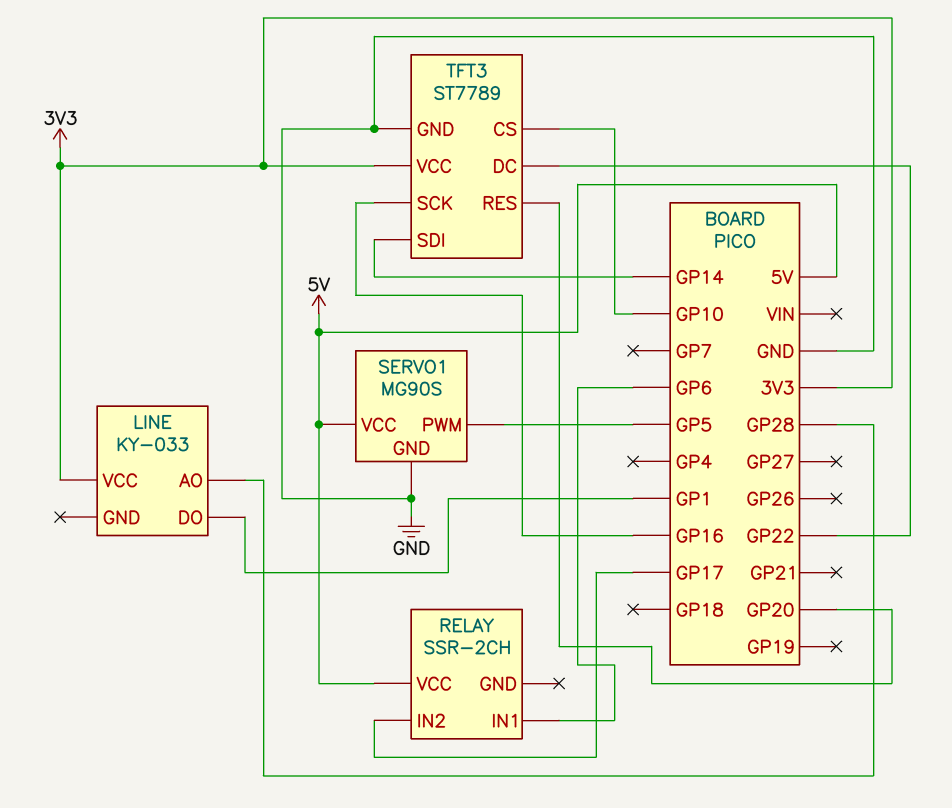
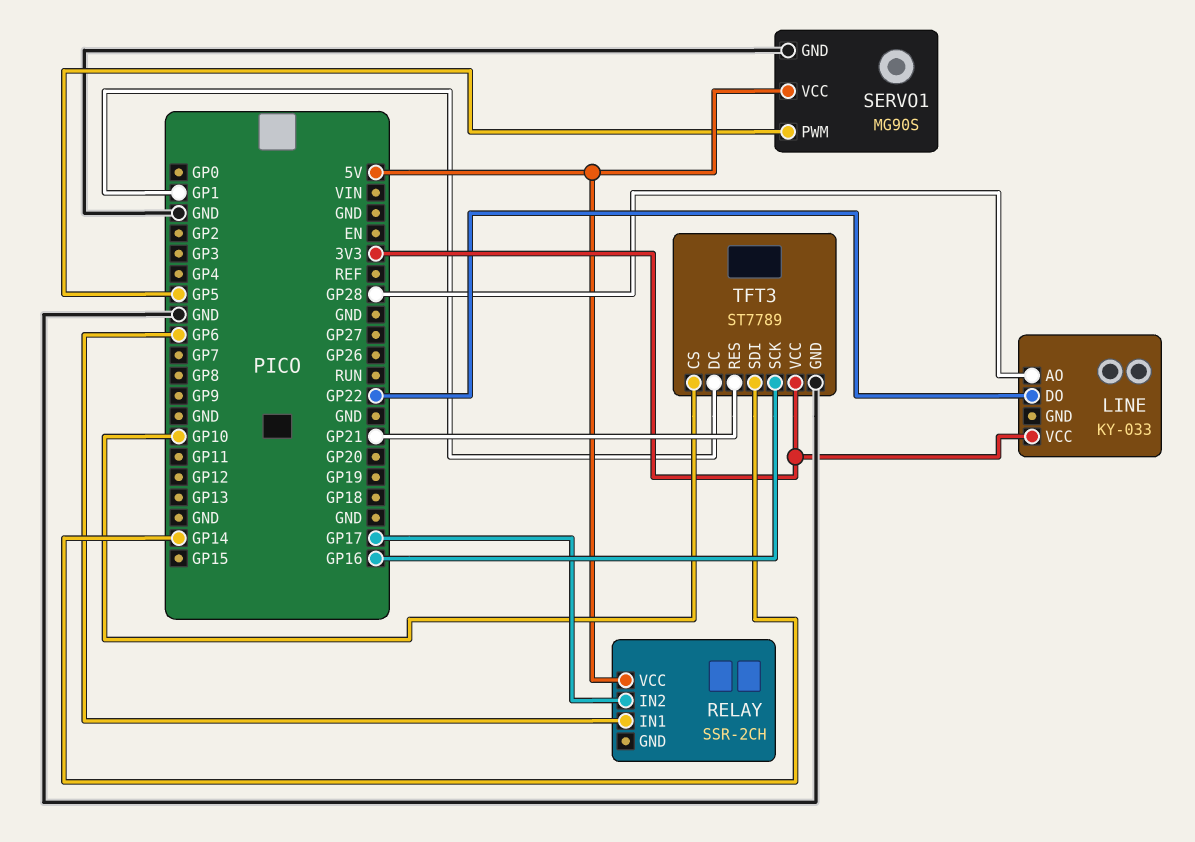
LINE pin DO: GP1 -> GP22
TFT3 pin DC: GP22 -> GP1
TFT3 pin RES: GP20 -> GP21

